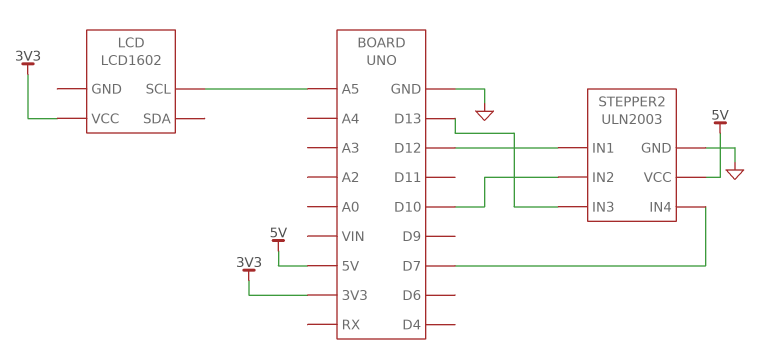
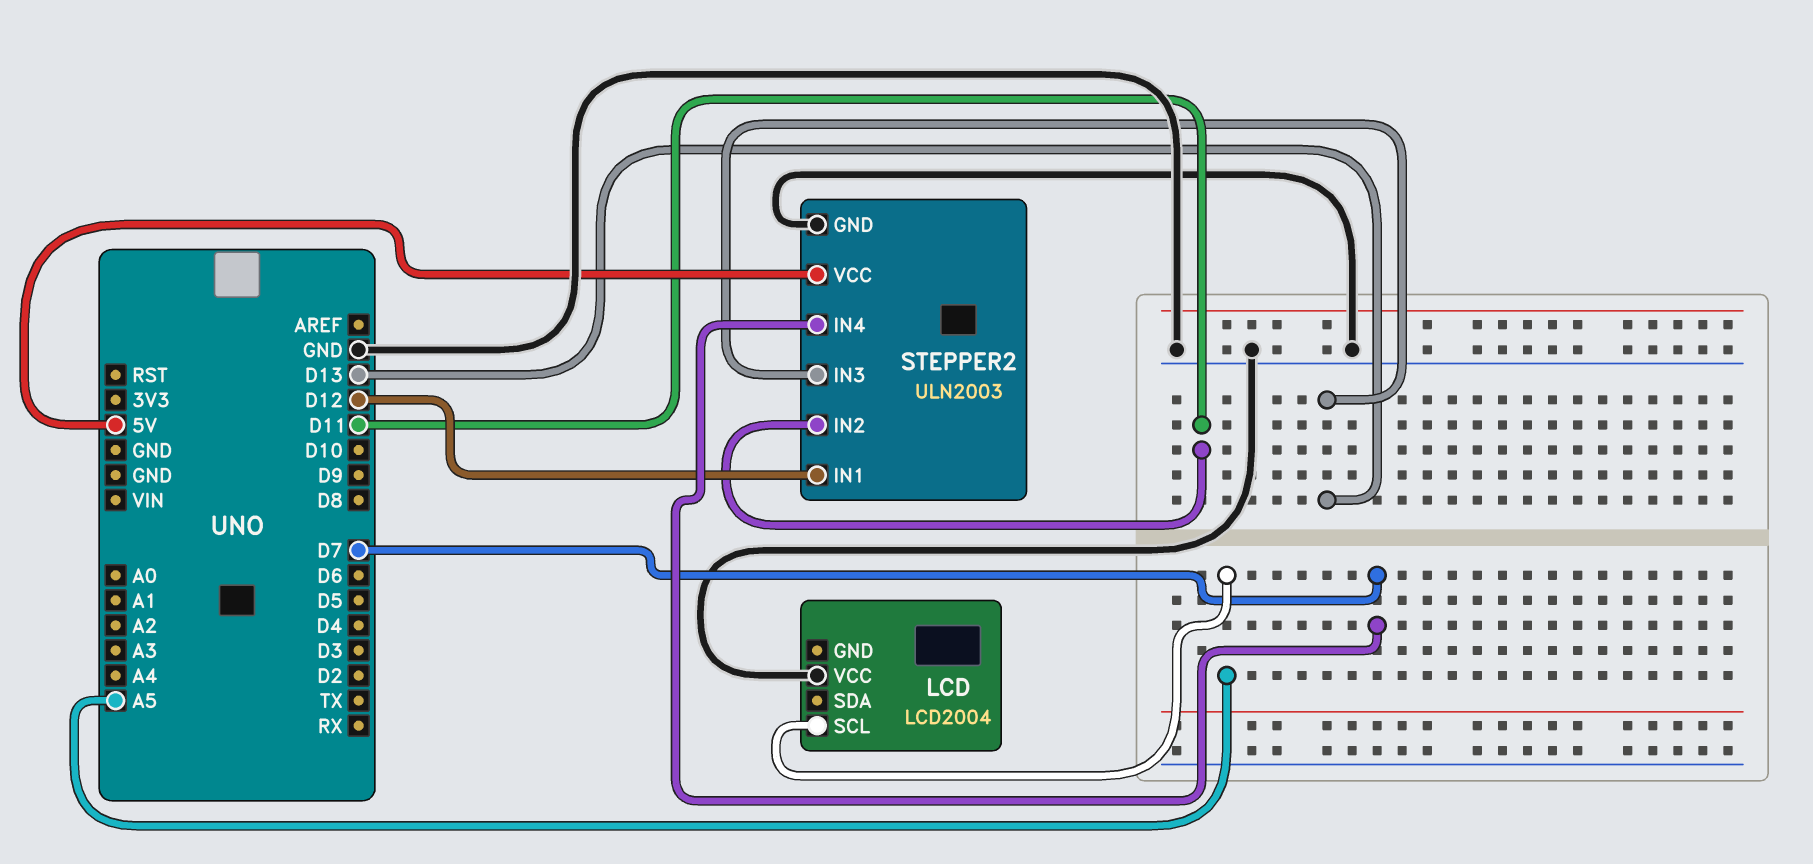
LCD: LCD1602 -> LCD2004
LCD pin VCC: 3V3 -> GND
STEPPER2 pin IN2: D10 -> D11

